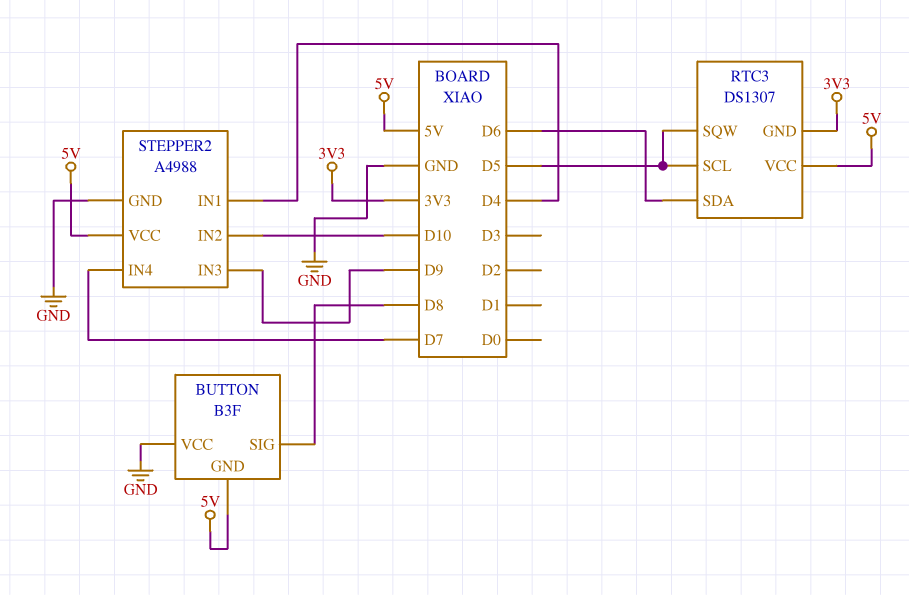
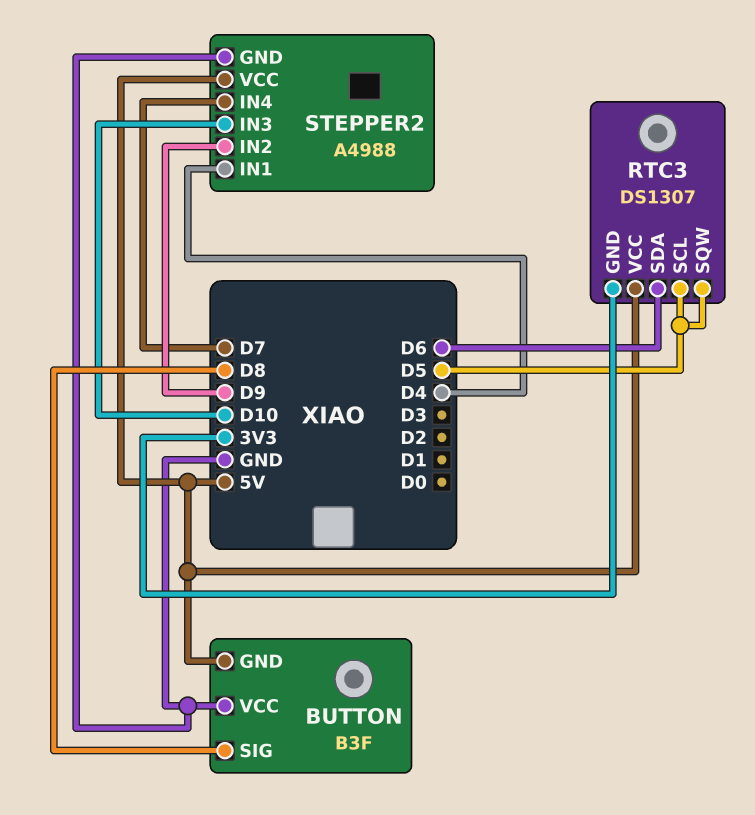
STEPPER2 pin IN2: D10 -> D9
STEPPER2 pin IN3: D9 -> D10

